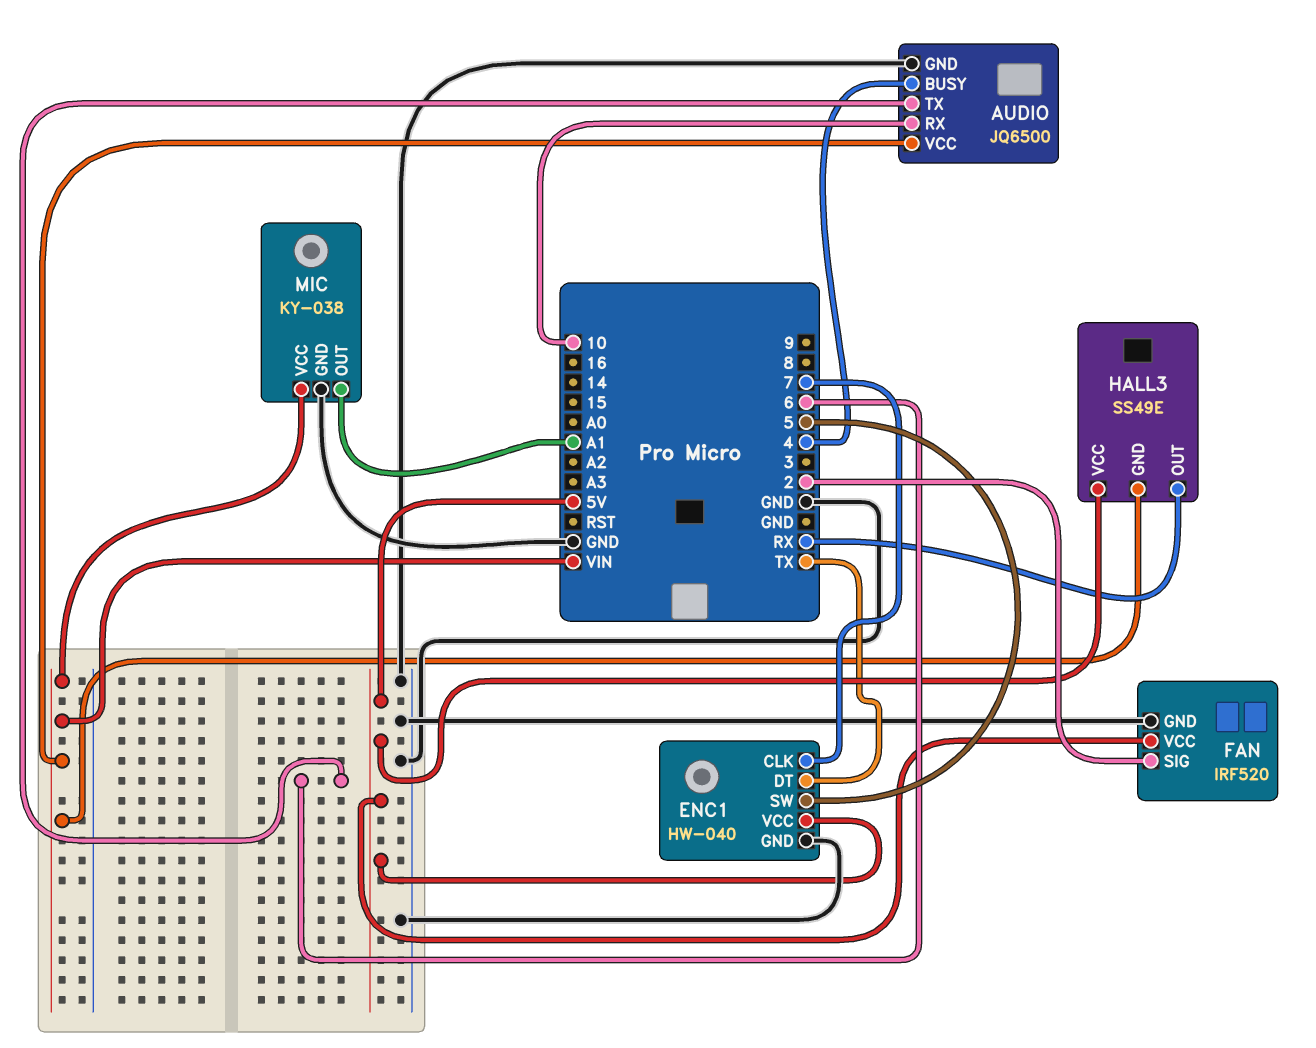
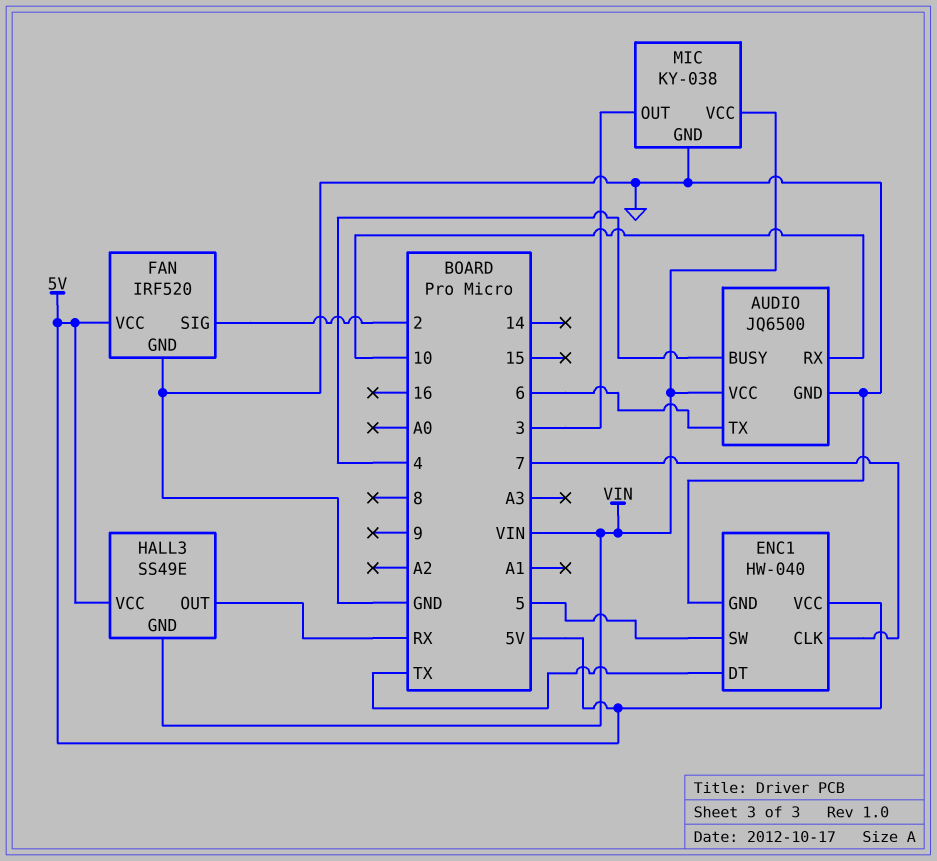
MIC pin OUT: A1 -> 3

